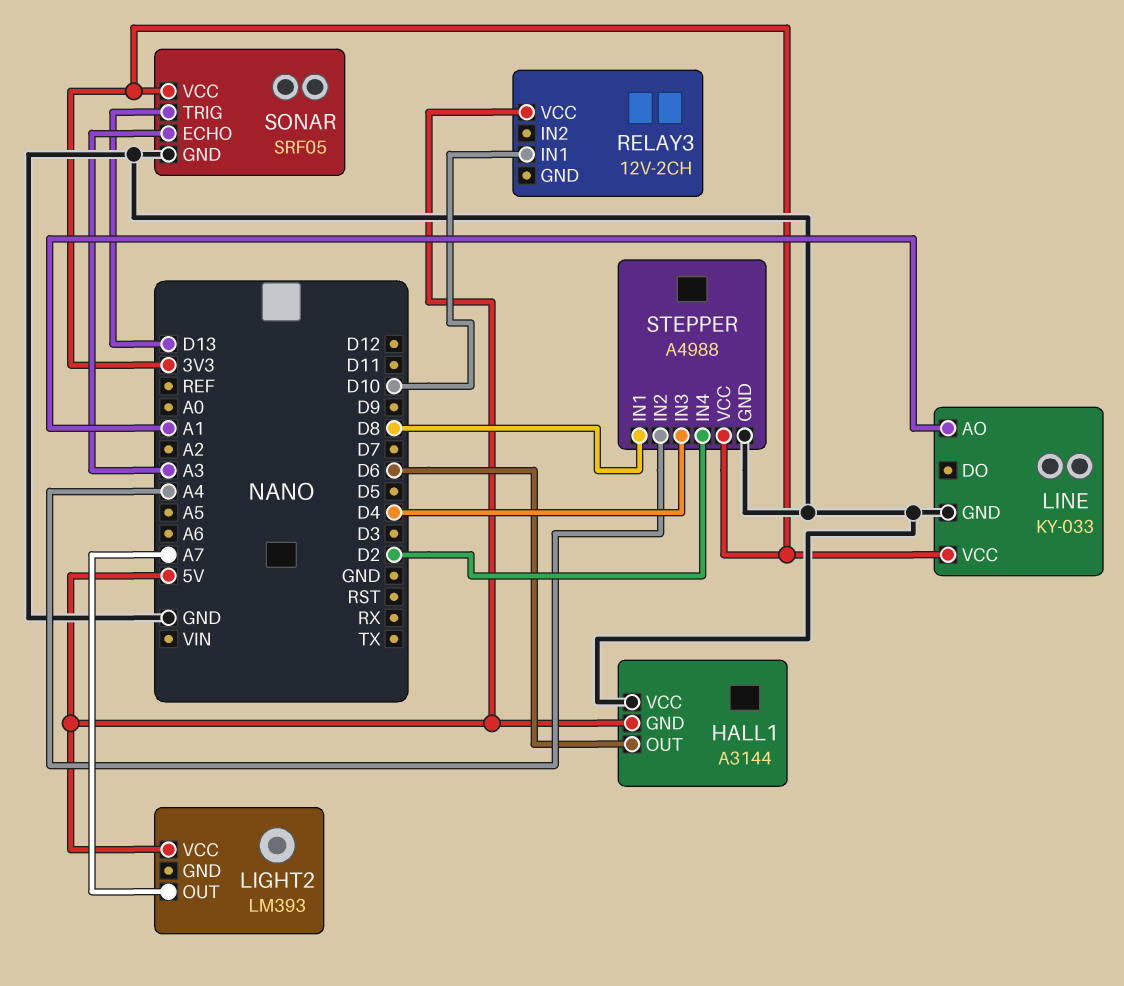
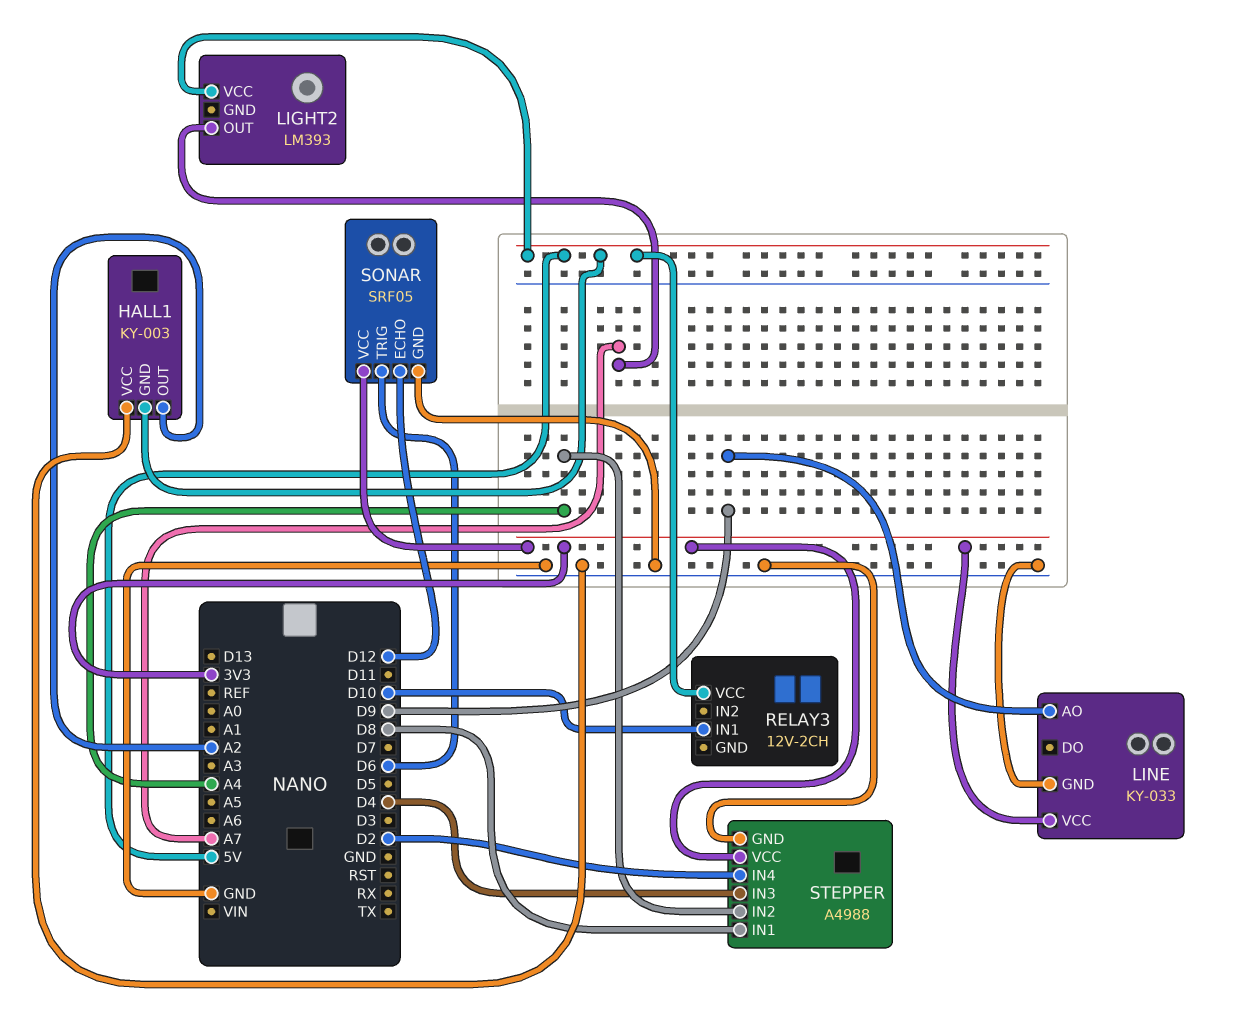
HALL1: A3144 -> KY-003
HALL1 pin OUT: D6 -> A2
LINE pin AO: A1 -> D9
SONAR pin ECHO: A3 -> D12
SONAR pin TRIG: D13 -> D6

